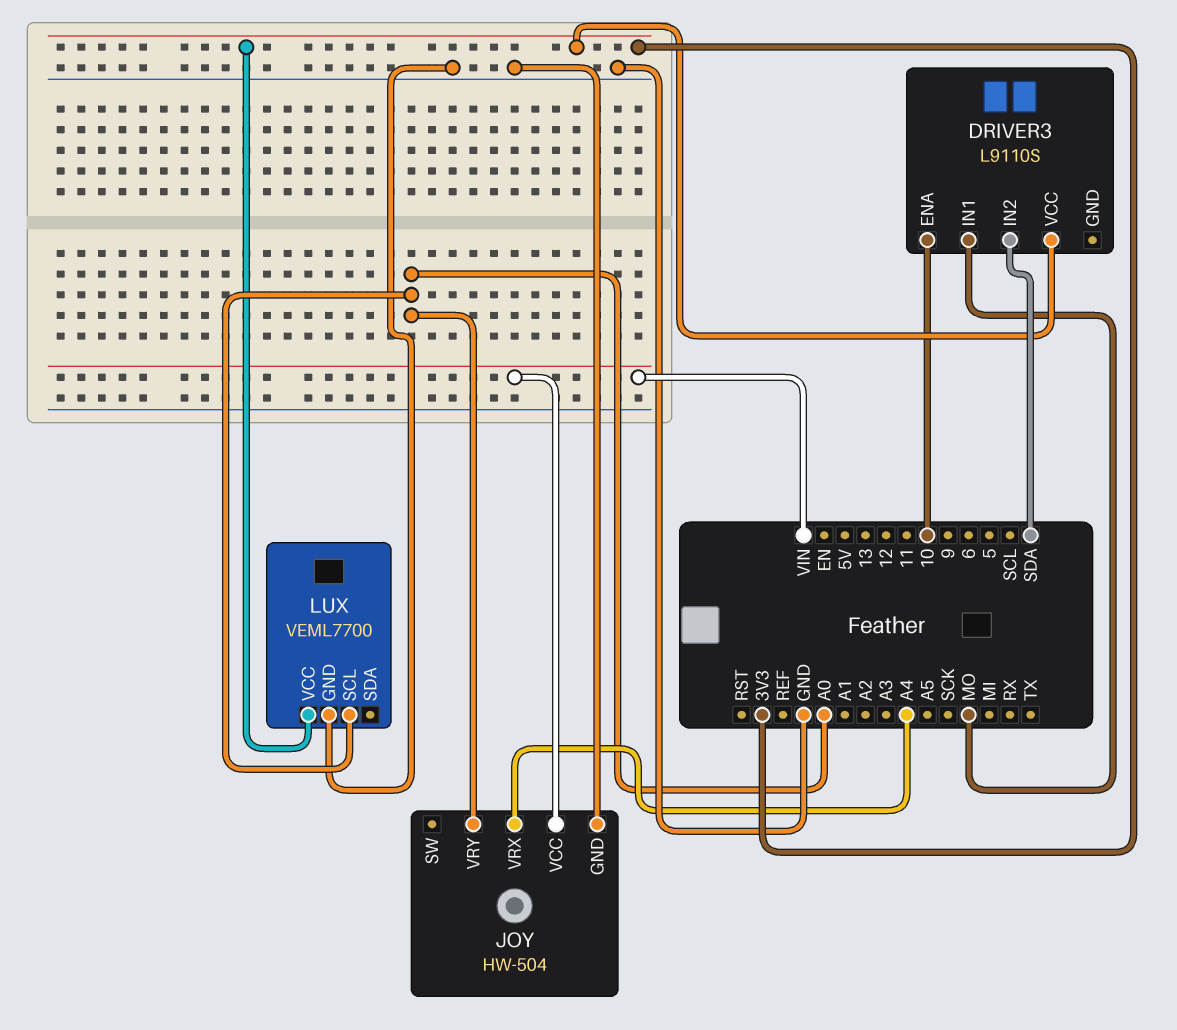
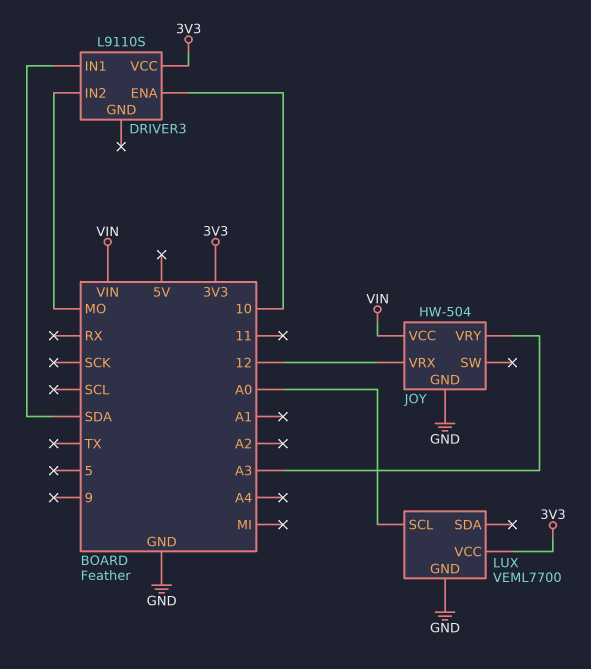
DRIVER3 pin IN1: MO -> SDA
DRIVER3 pin IN2: SDA -> MO
JOY pin VRX: A4 -> 12
JOY pin VRY: A0 -> A3

